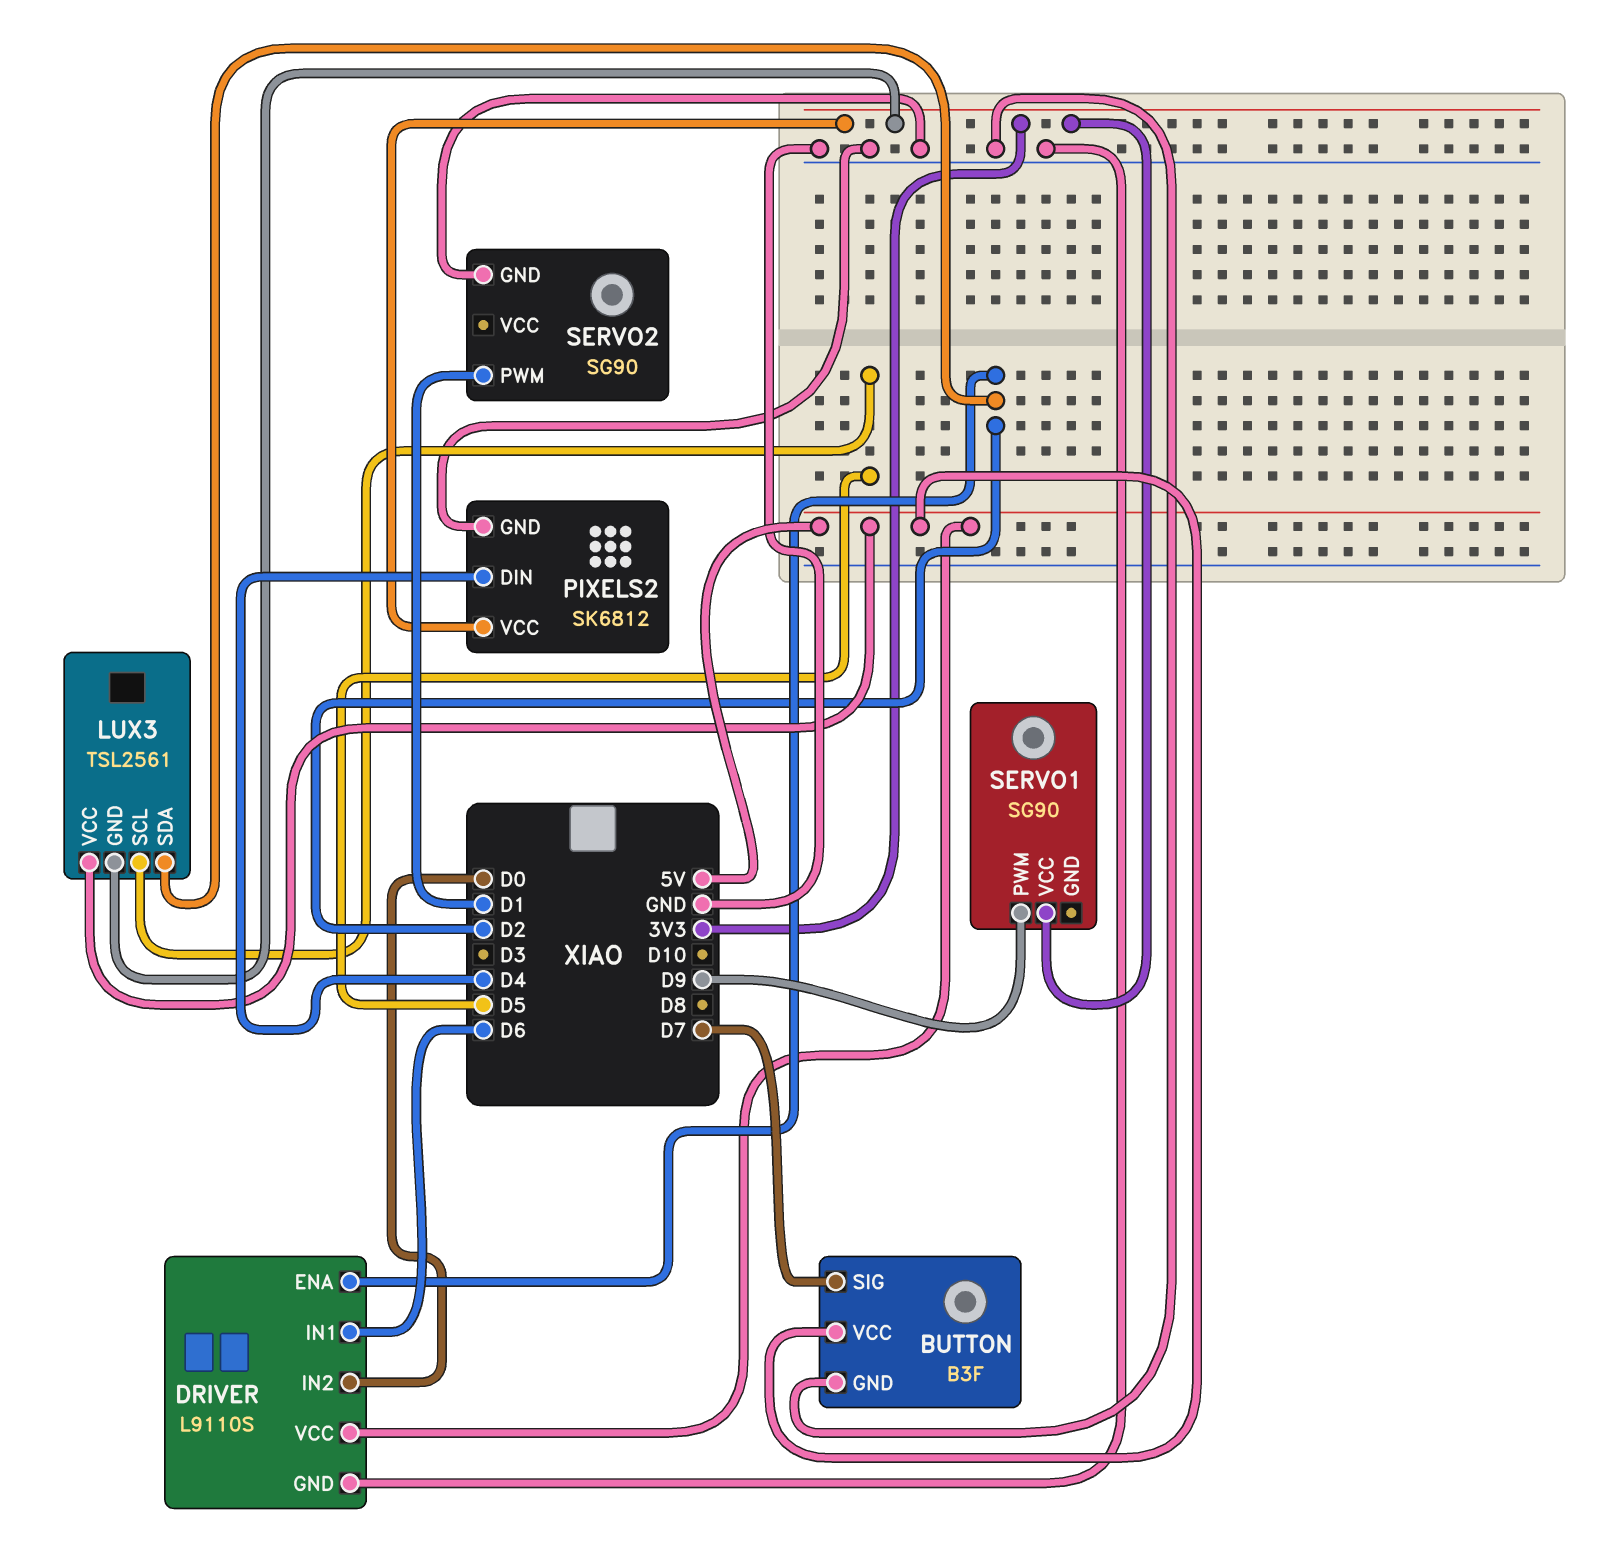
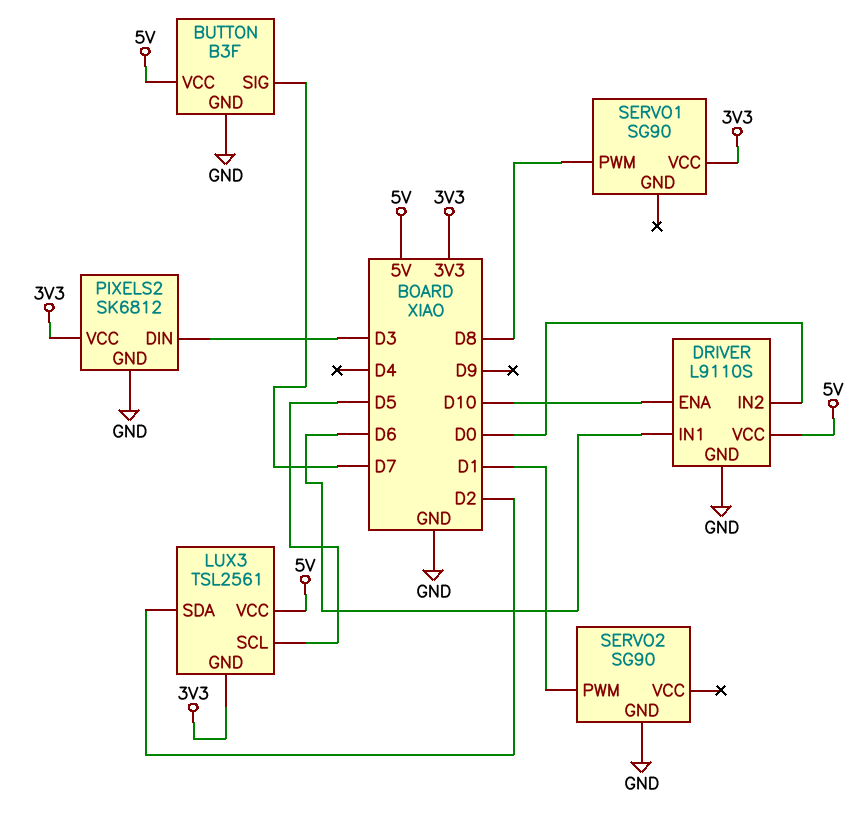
DRIVER pin ENA: D2 -> D10
PIXELS2 pin DIN: D4 -> D3
SERVO1 pin PWM: D9 -> D8

